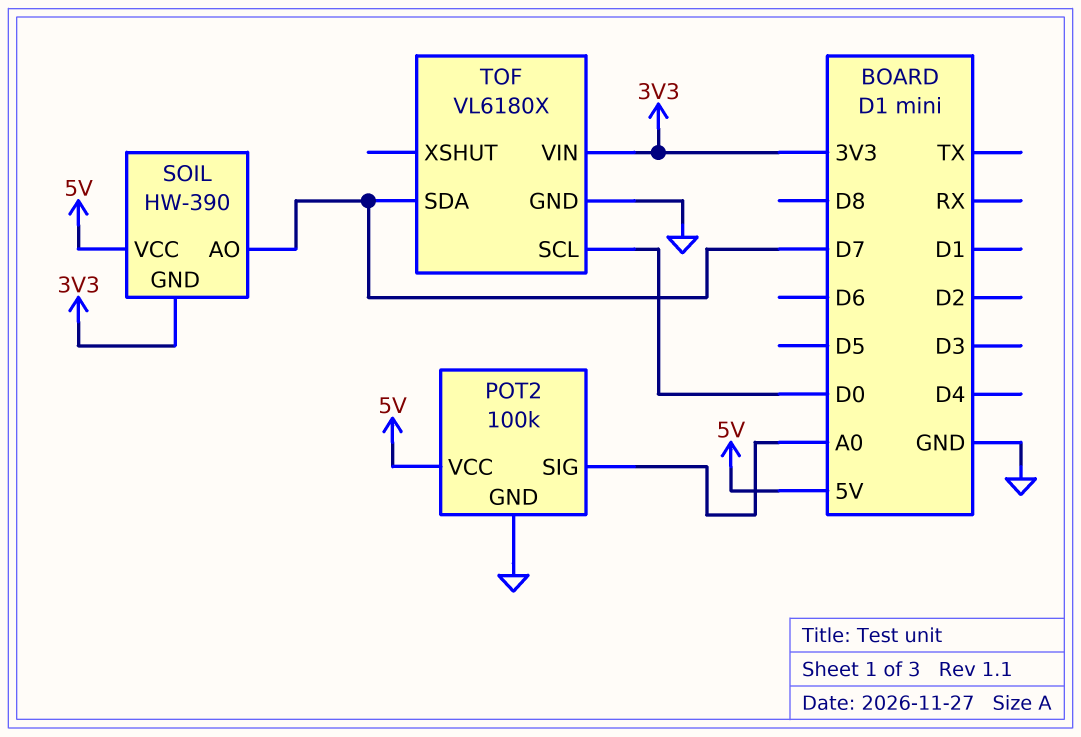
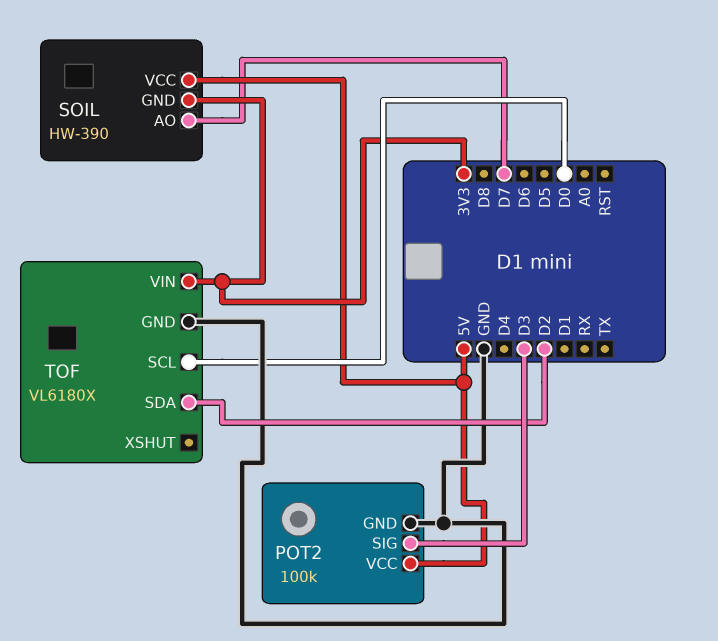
POT2 pin SIG: A0 -> D3
TOF pin SDA: D7 -> D2

